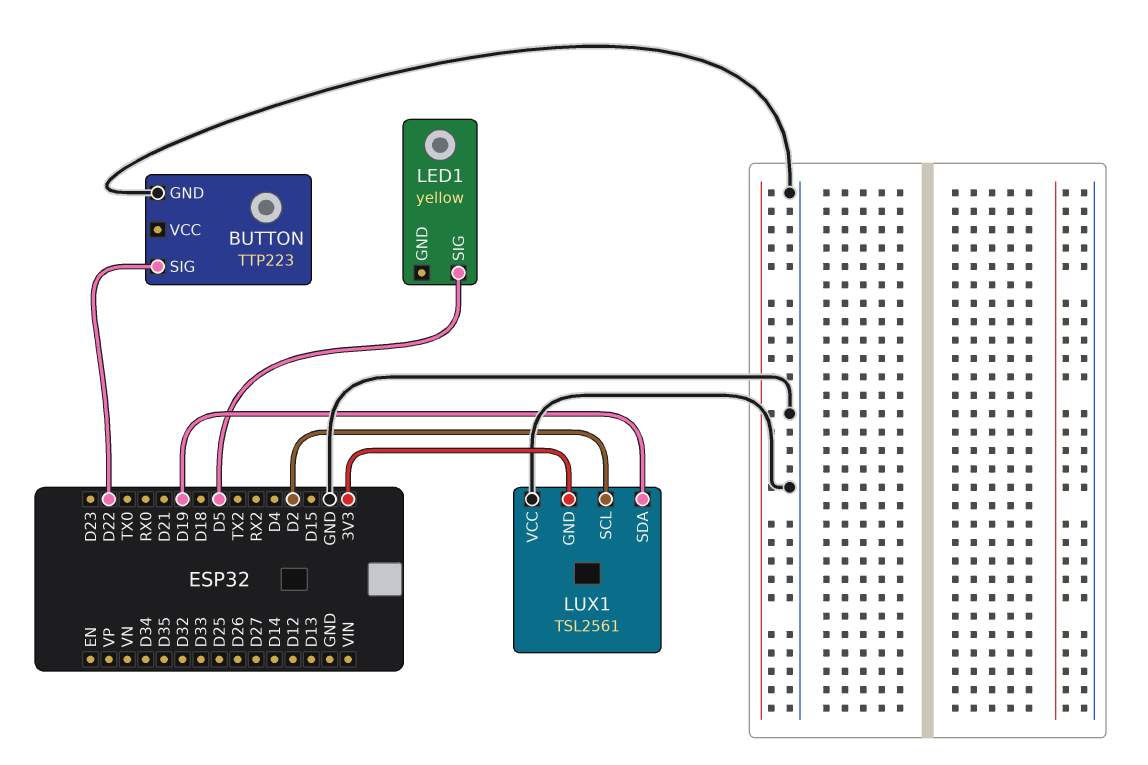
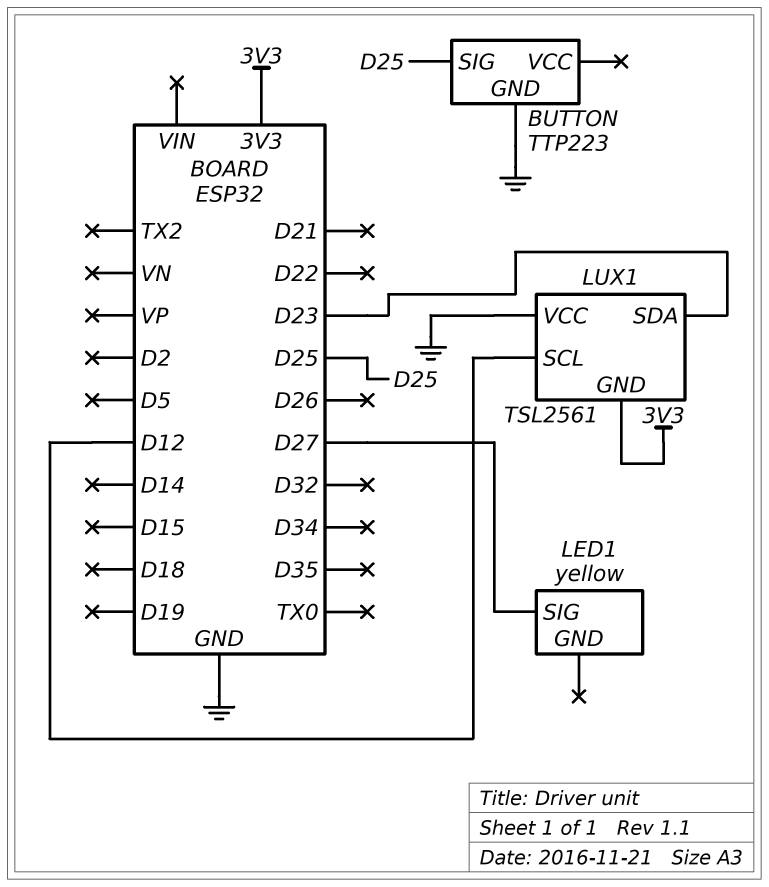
BUTTON pin SIG: D22 -> D25
LED1 pin SIG: D5 -> D27
LUX1 pin SCL: D2 -> D12
LUX1 pin SDA: D19 -> D23

